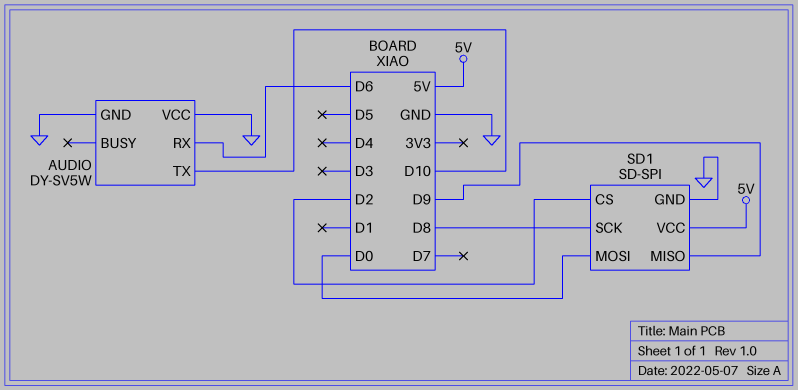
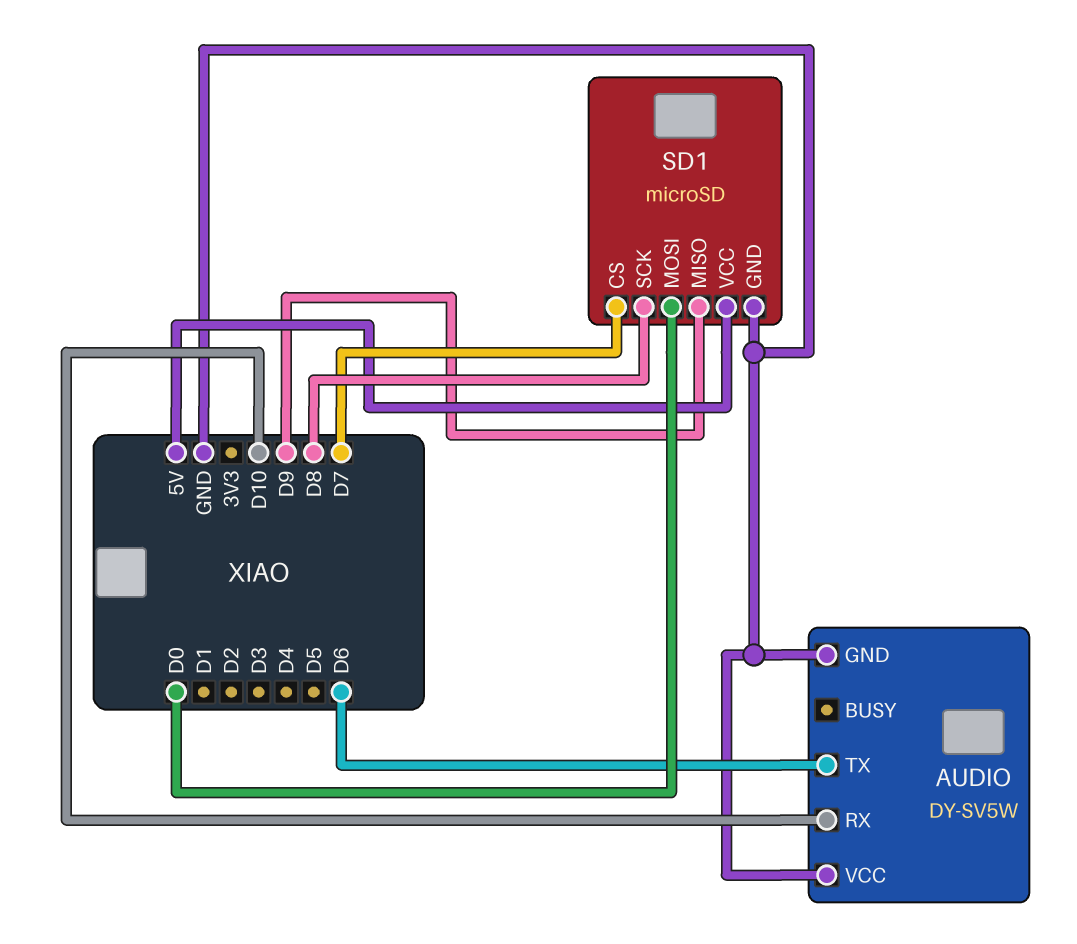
AUDIO pin RX: D6 -> D10
AUDIO pin TX: D10 -> D6
SD1: SD-SPI -> microSD
SD1 pin CS: D2 -> D7

